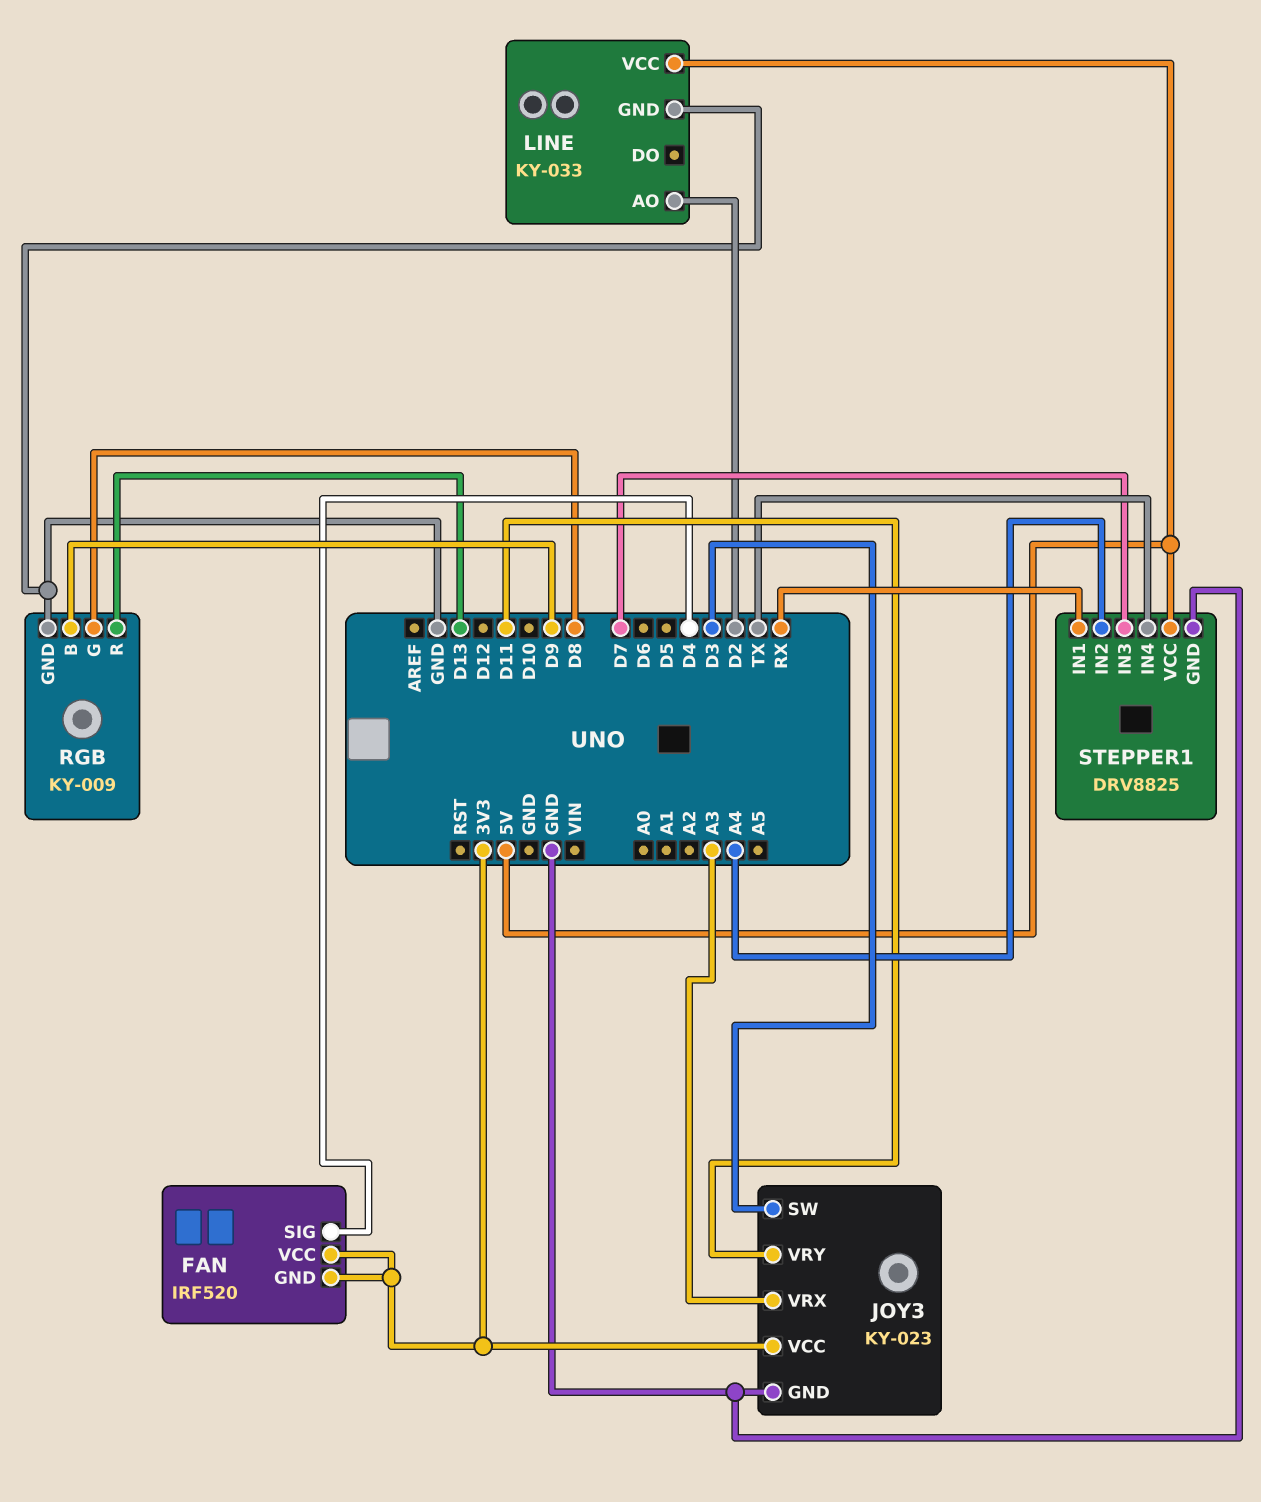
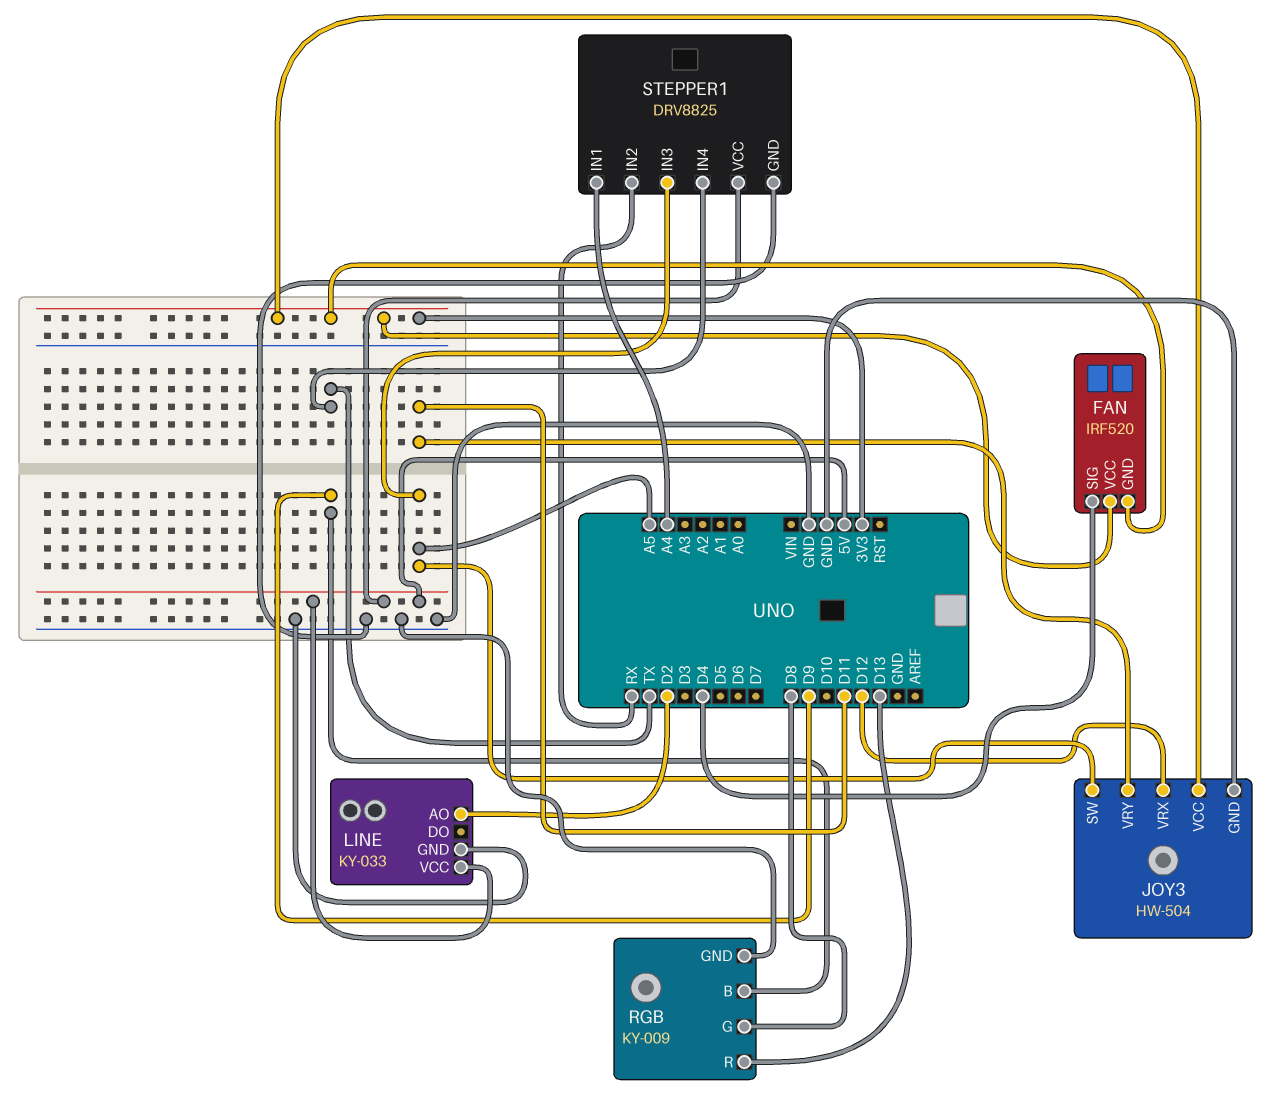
JOY3: KY-023 -> HW-504
JOY3 pin SW: D3 -> A5
JOY3 pin VRX: A3 -> D12
STEPPER1 pin IN1: RX -> A4
STEPPER1 pin IN2: A4 -> RX
STEPPER1 pin IN3: D7 -> A5

